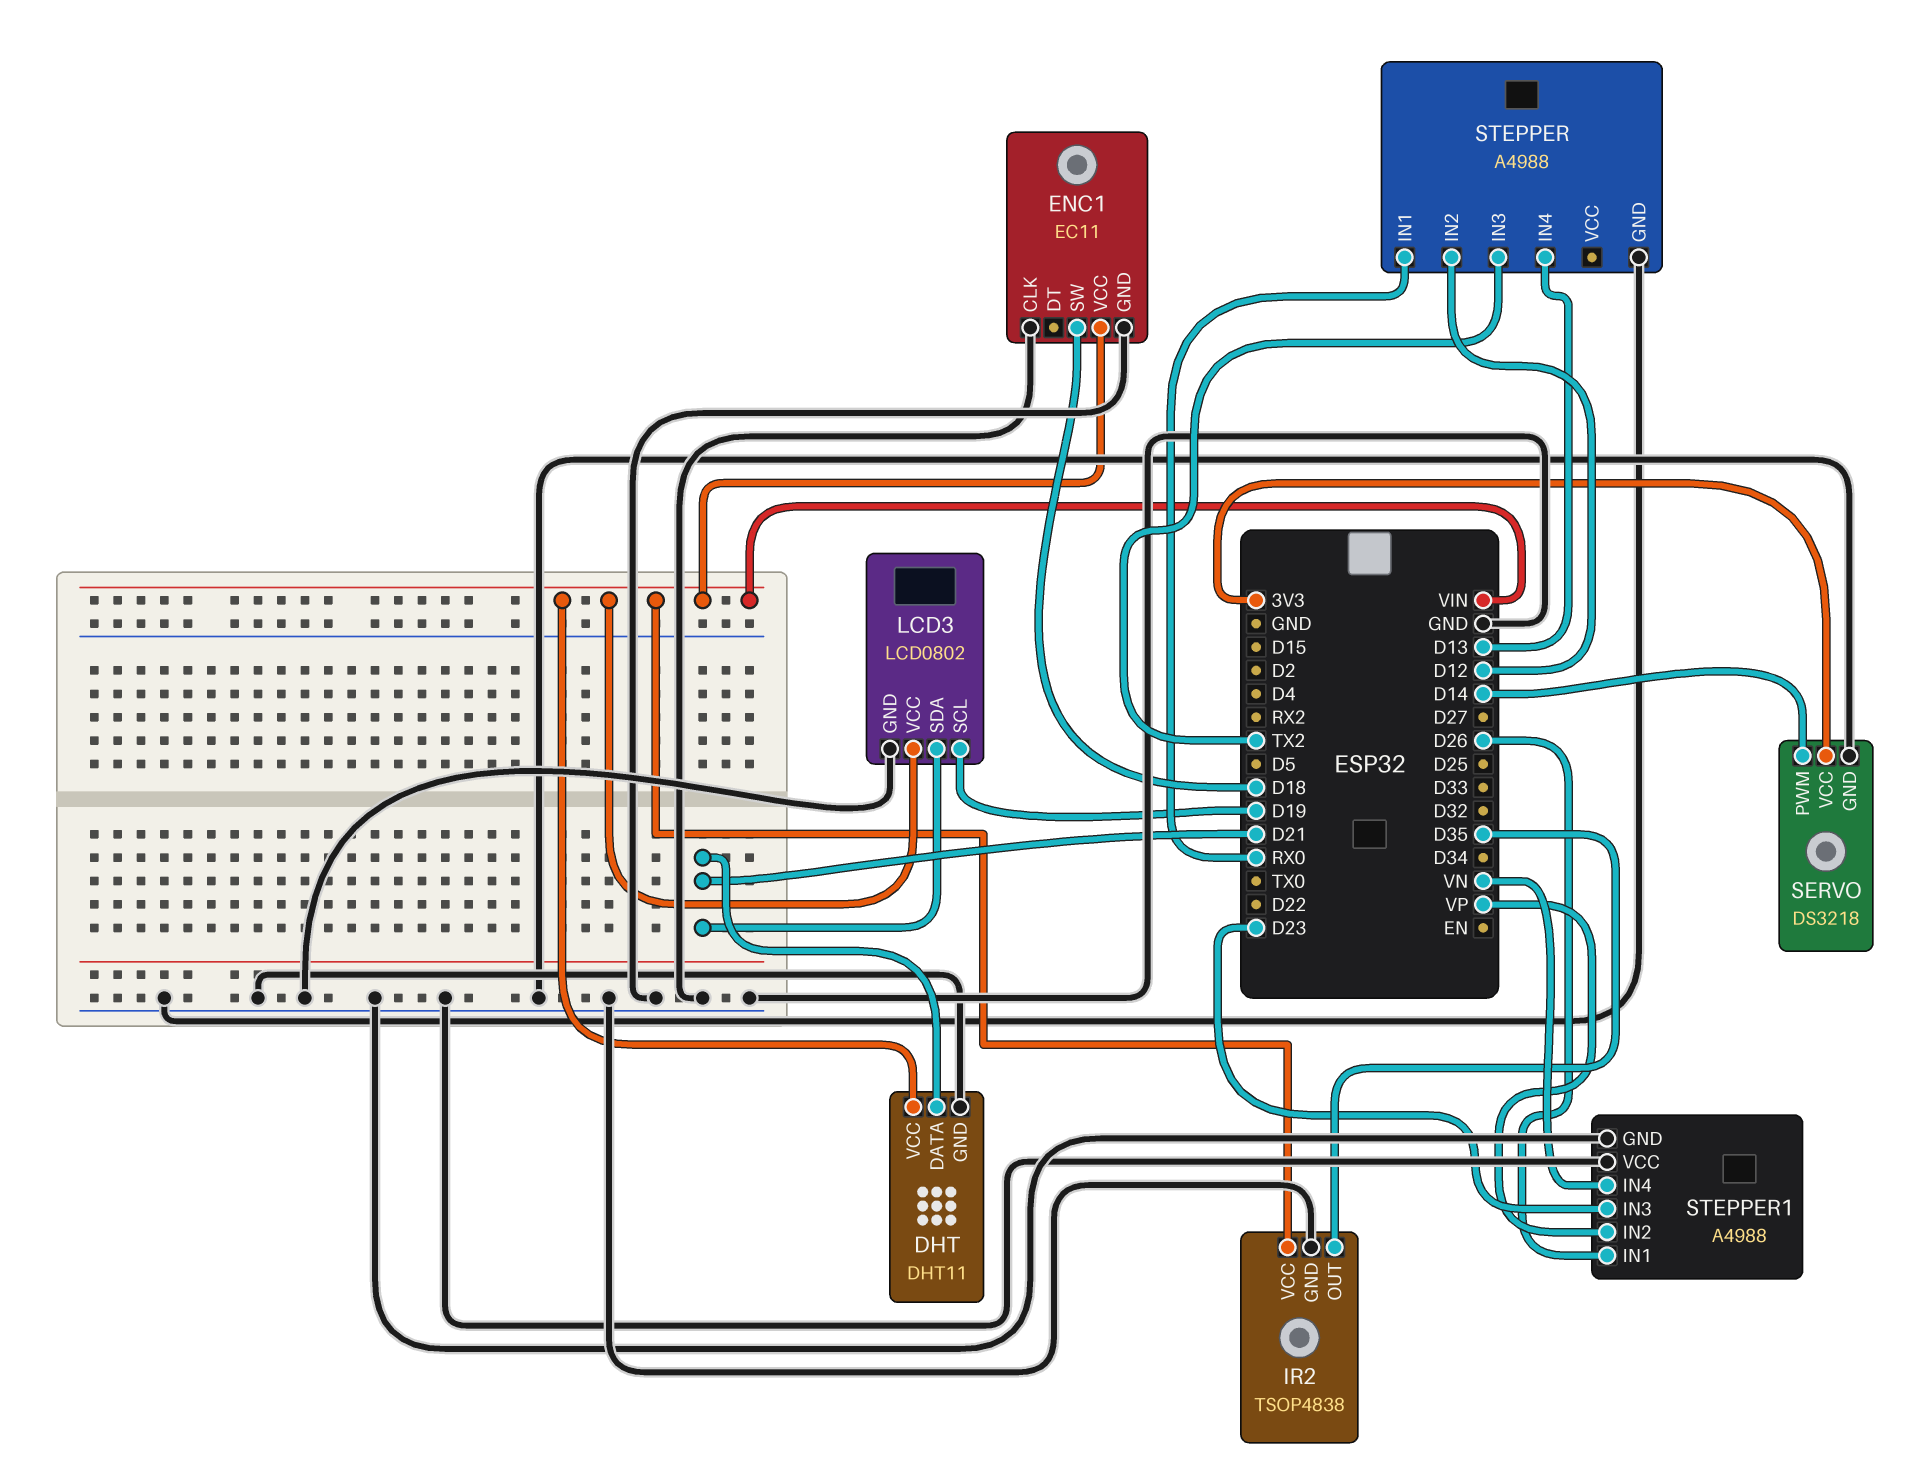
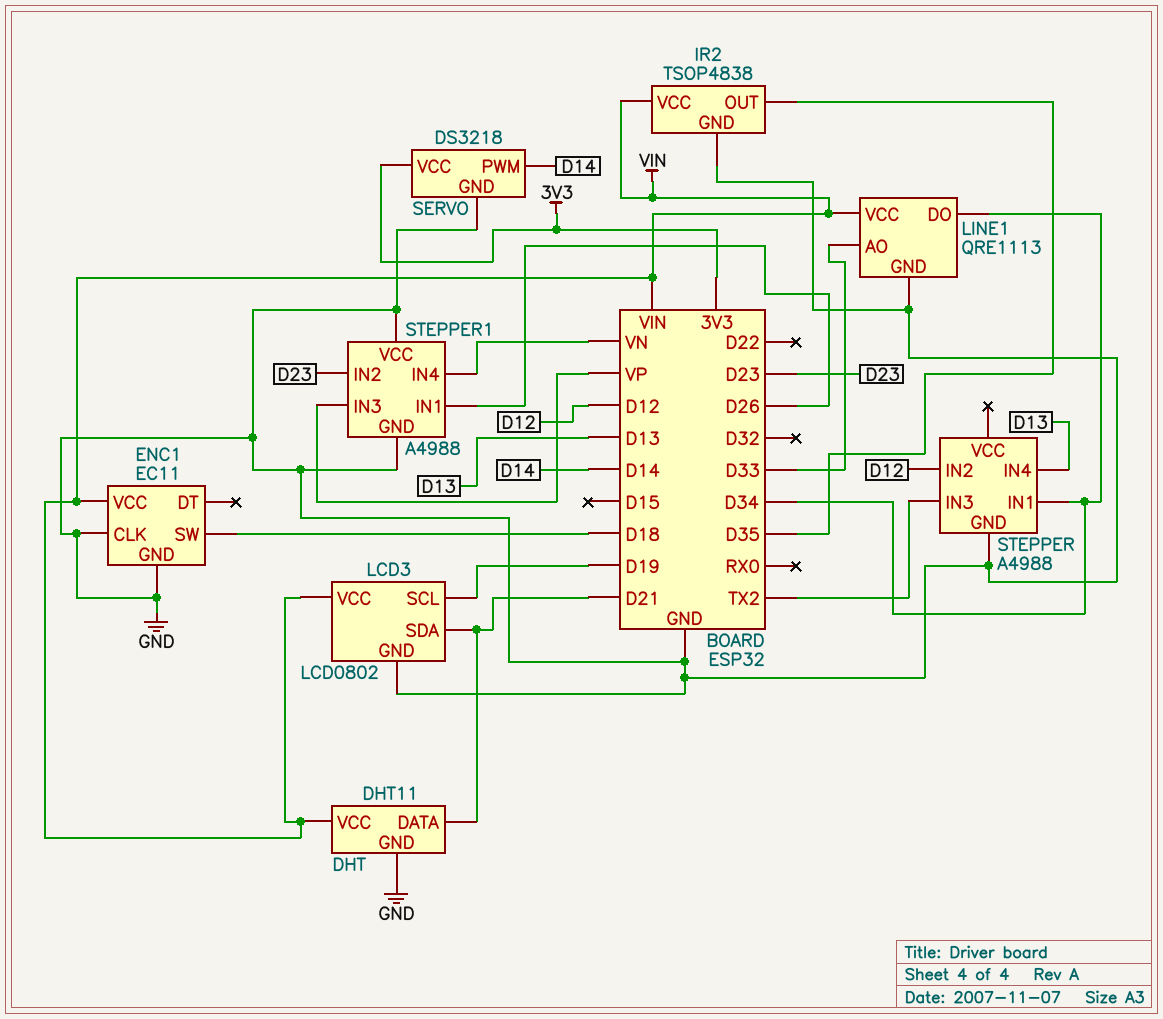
LINE1: none -> QRE1113
LINE1 pin AO: none -> D33
LINE1 pin DO: none -> D34
LINE1 pin GND: none -> GND
LINE1 pin VCC: none -> VIN
STEPPER pin IN1: RX0 -> D34
STEPPER1 pin IN2: VP -> D23
STEPPER1 pin IN3: D23 -> VP

